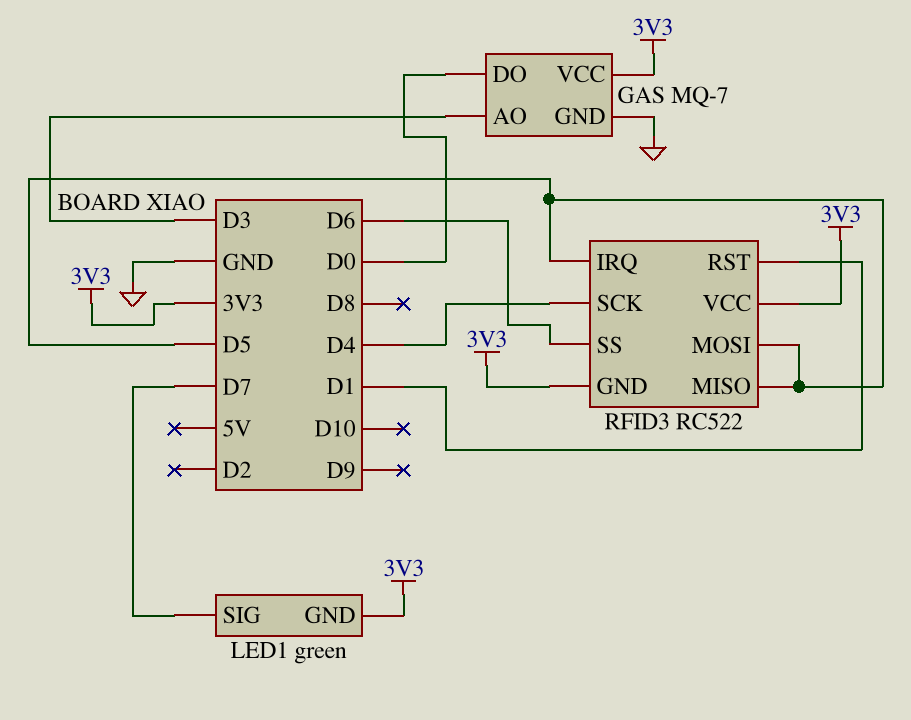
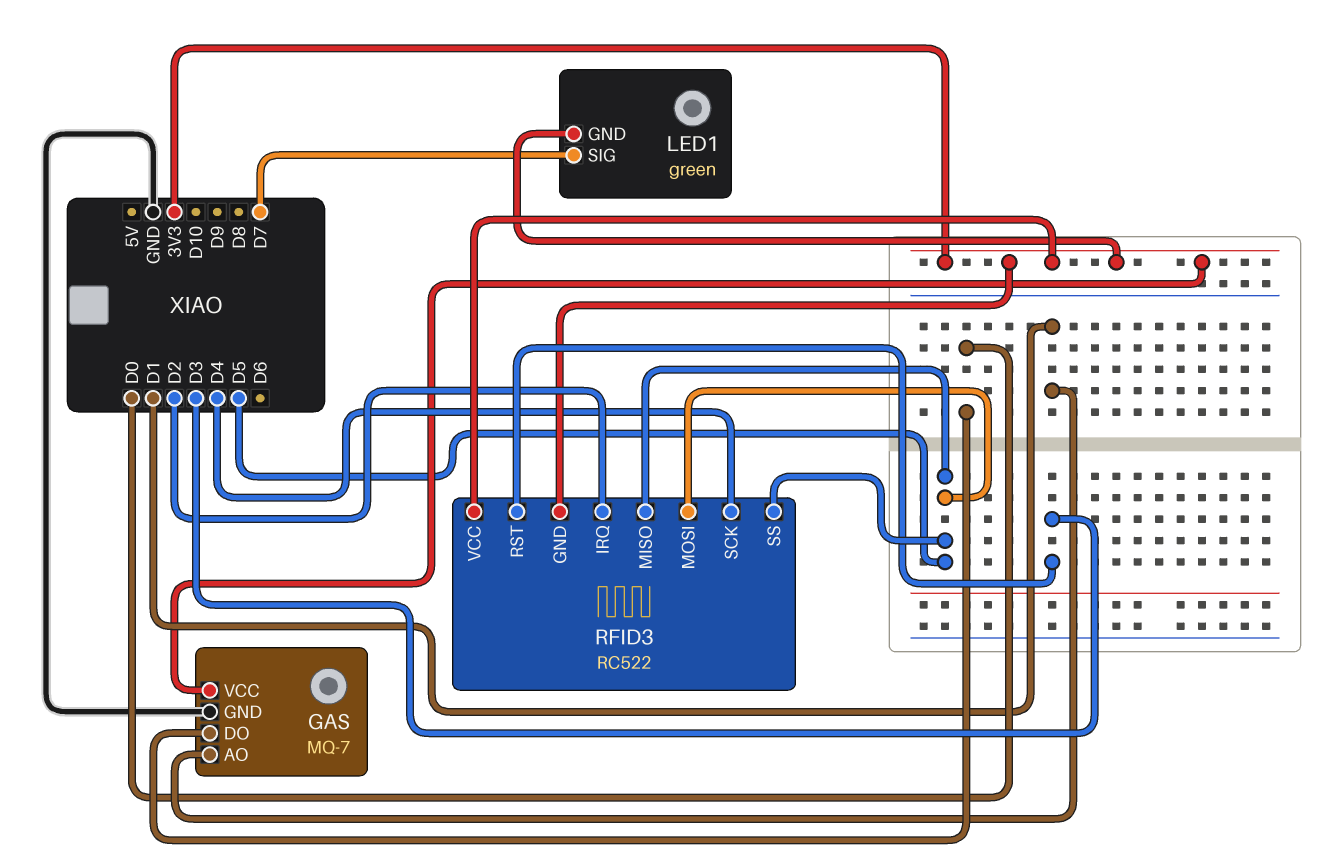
GAS pin AO: D3 -> D1
RFID3 pin IRQ: D5 -> D2
RFID3 pin RST: D1 -> D3
RFID3 pin SS: D6 -> D5

